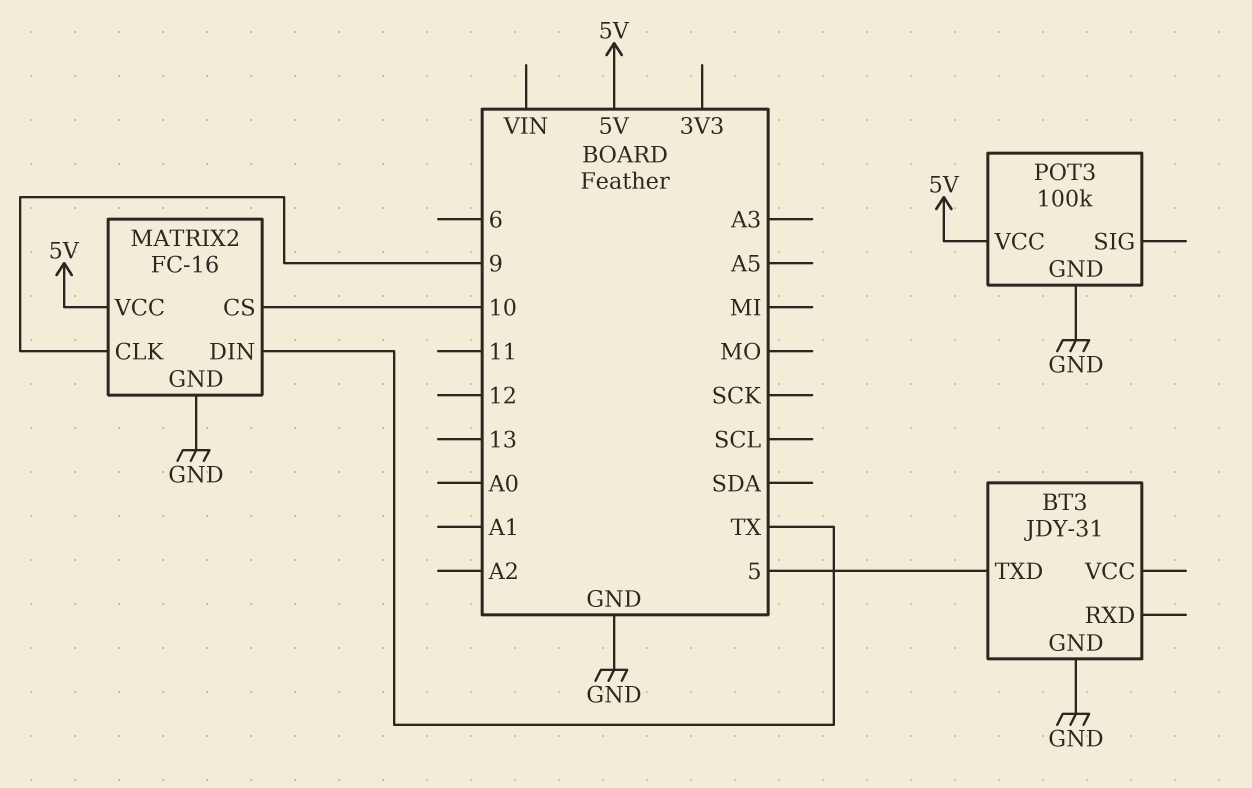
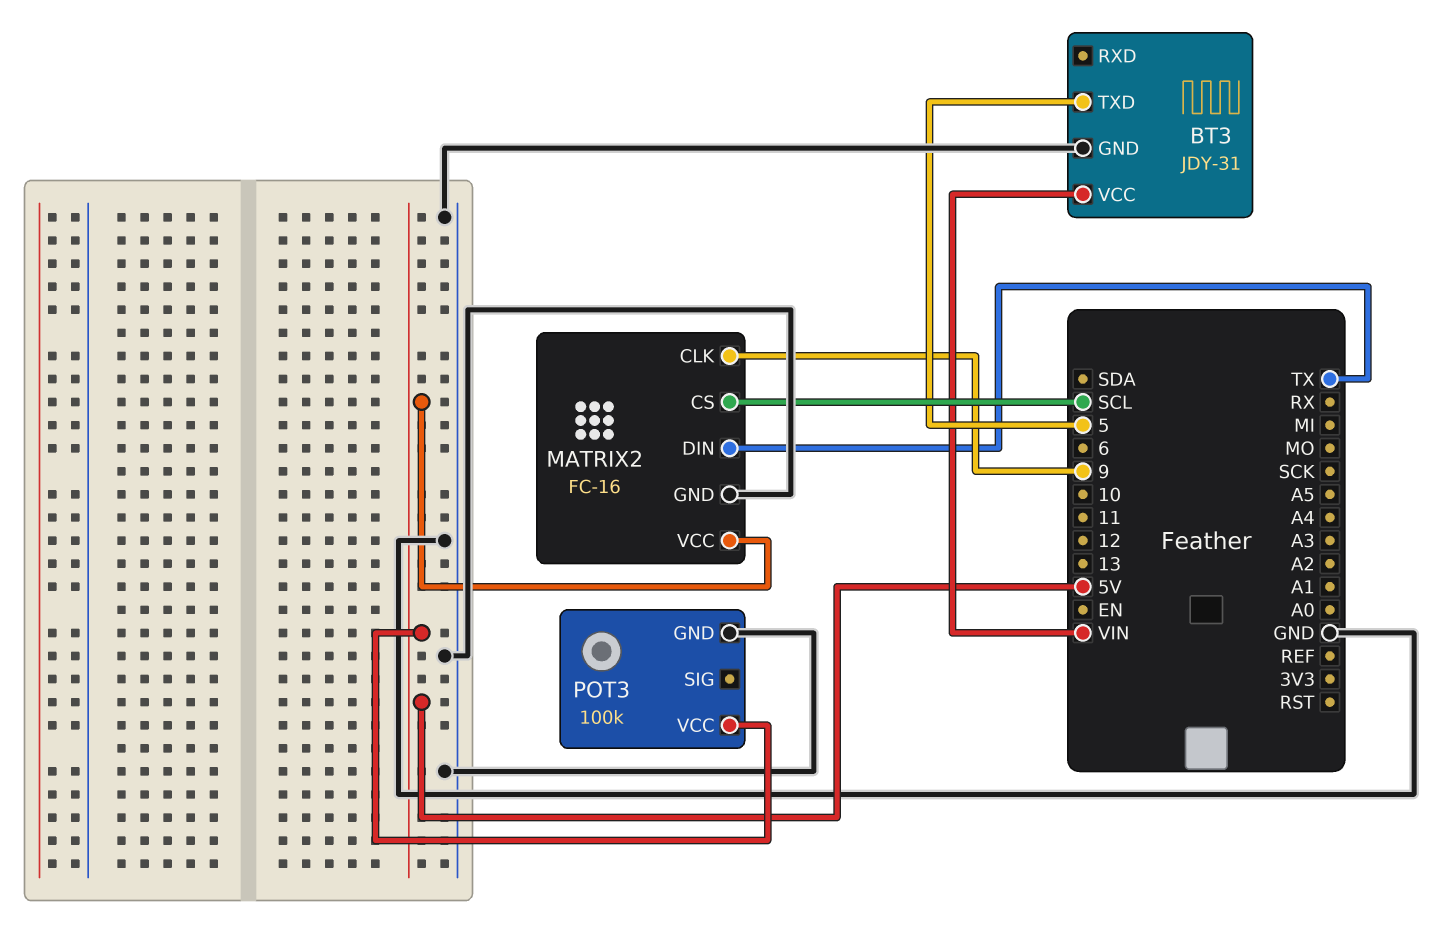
BT3 pin VCC: none -> VIN
MATRIX2 pin CS: 10 -> SCL

